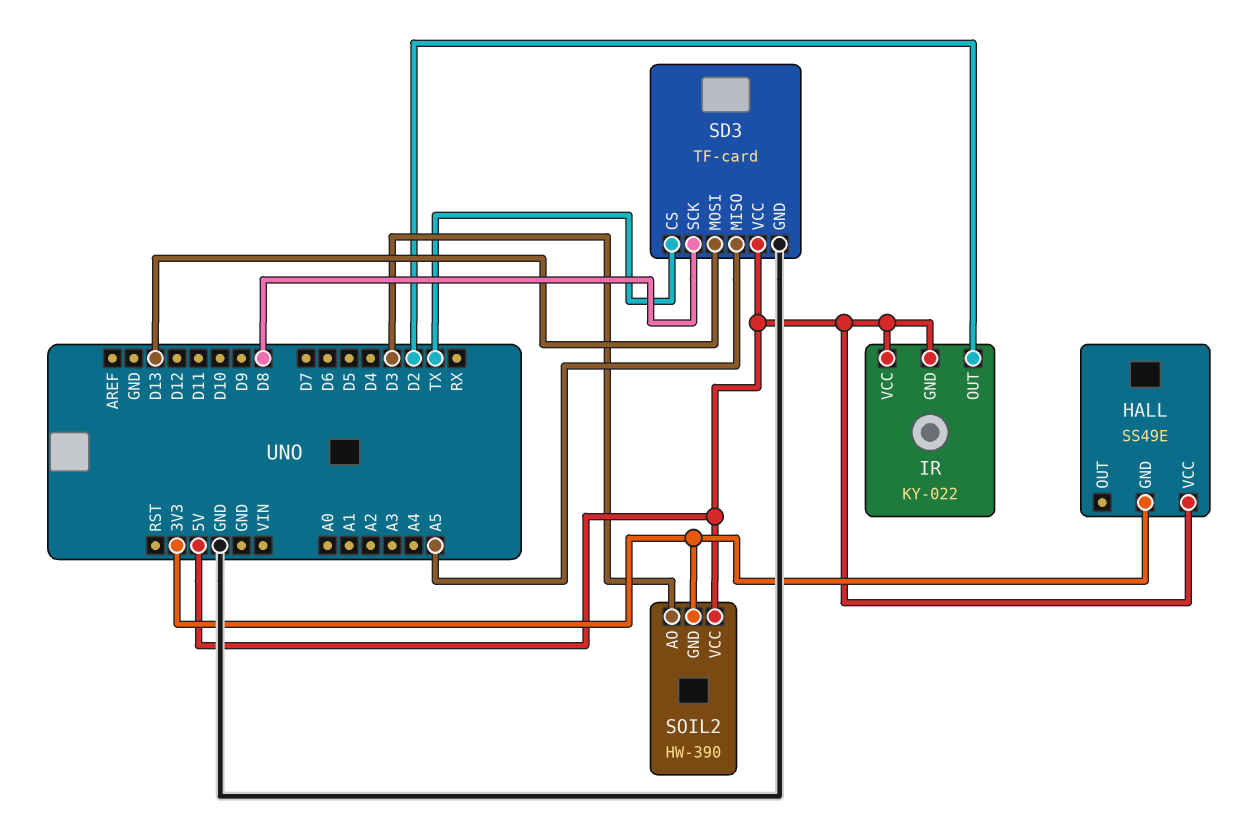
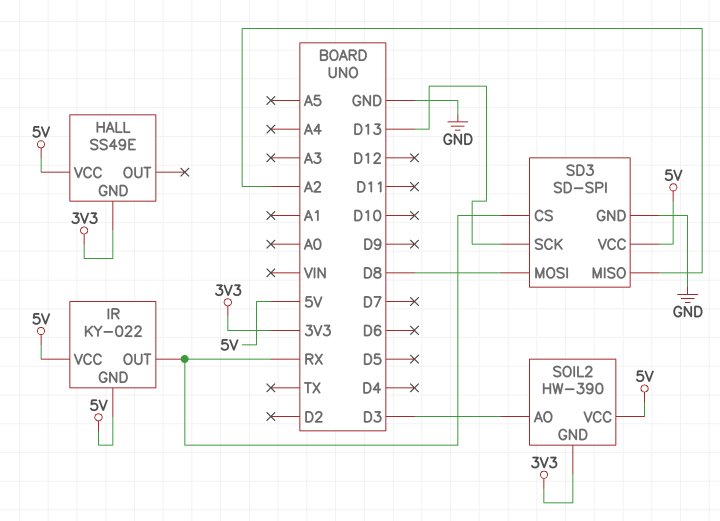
IR pin OUT: D2 -> RX
SD3: TF-card -> SD-SPI
SD3 pin CS: TX -> RX
SD3 pin MISO: A5 -> A2
SD3 pin MOSI: D13 -> D8
SD3 pin SCK: D8 -> D13

